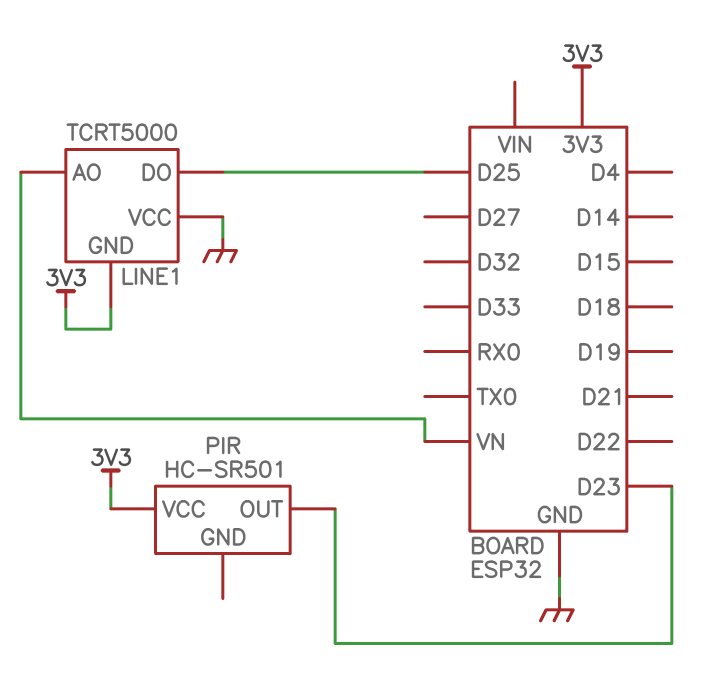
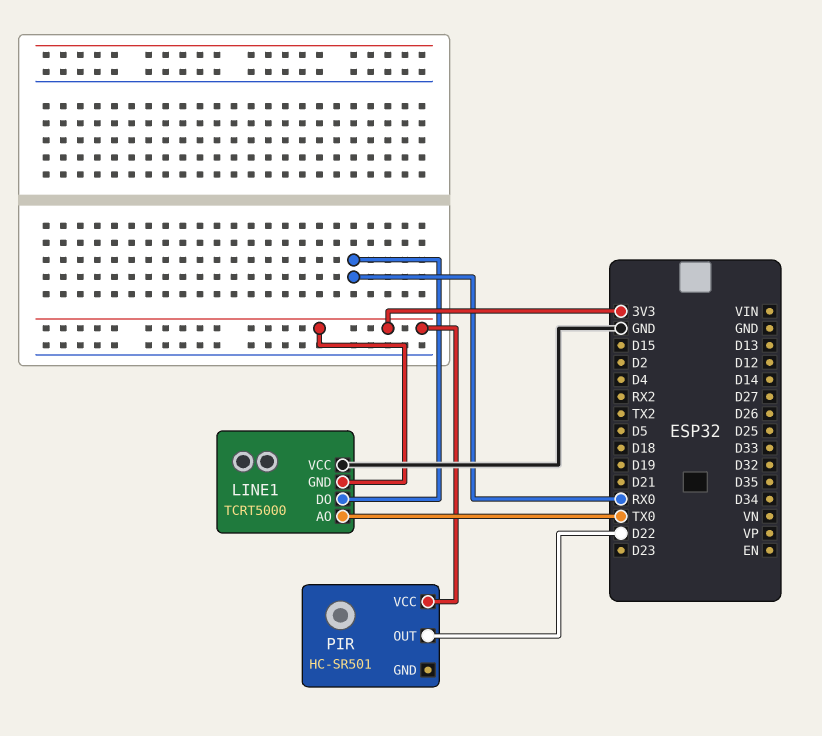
LINE1 pin AO: VN -> TX0
LINE1 pin DO: D25 -> RX0
PIR pin OUT: D23 -> D22

